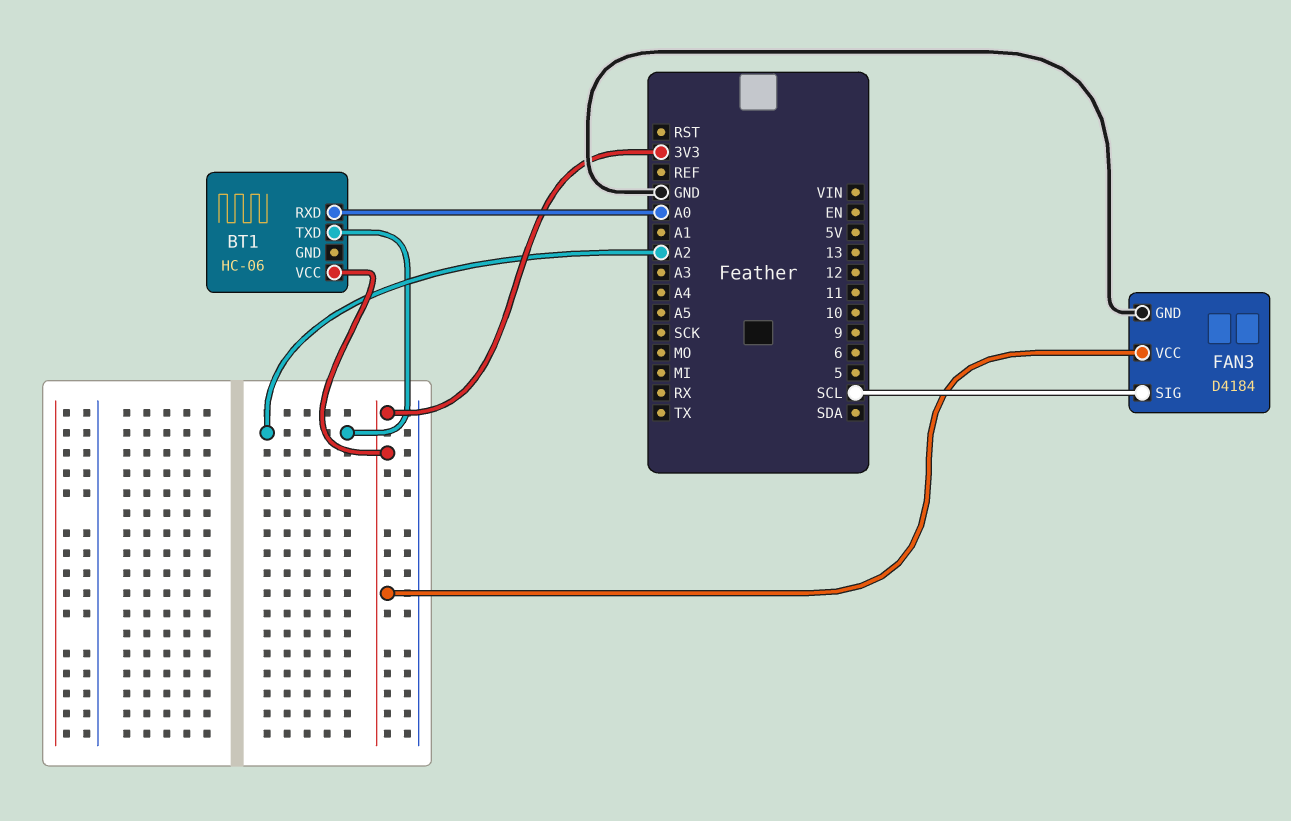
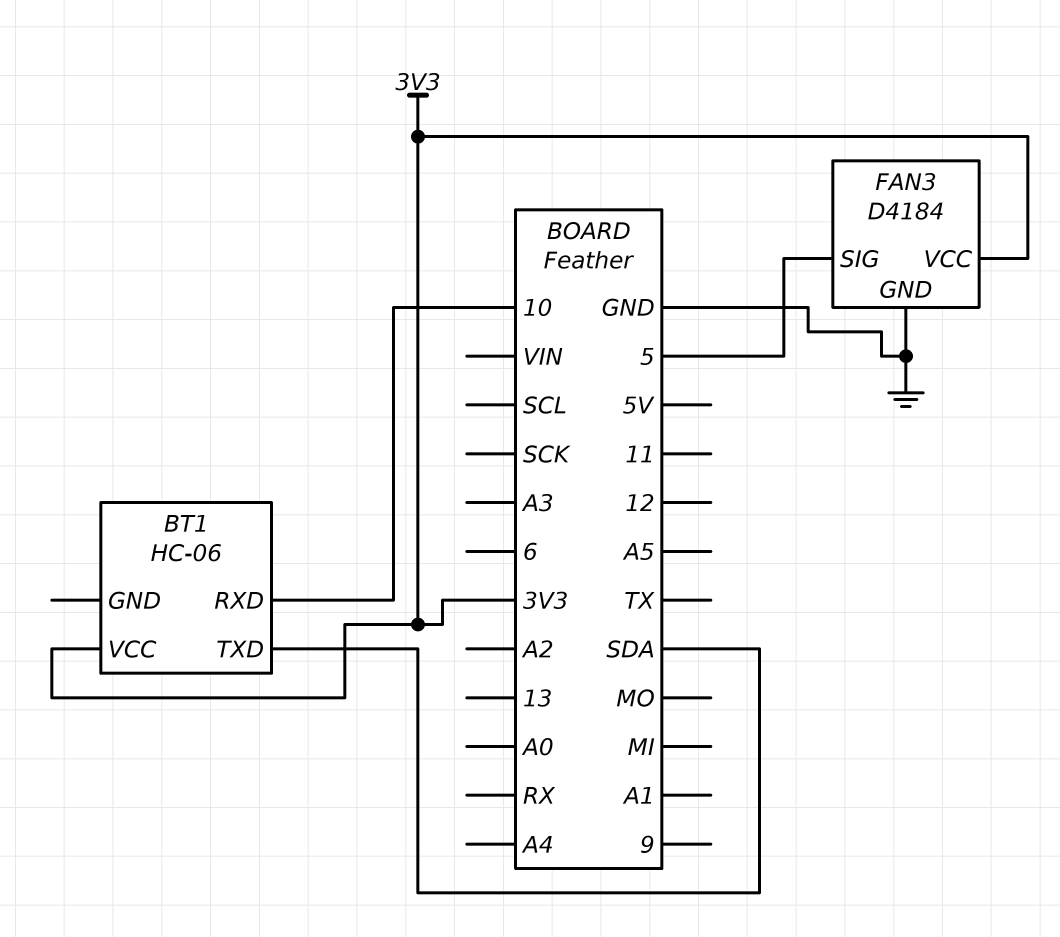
BT1 pin RXD: A0 -> 10
BT1 pin TXD: A2 -> SDA
FAN3 pin SIG: SCL -> 5

